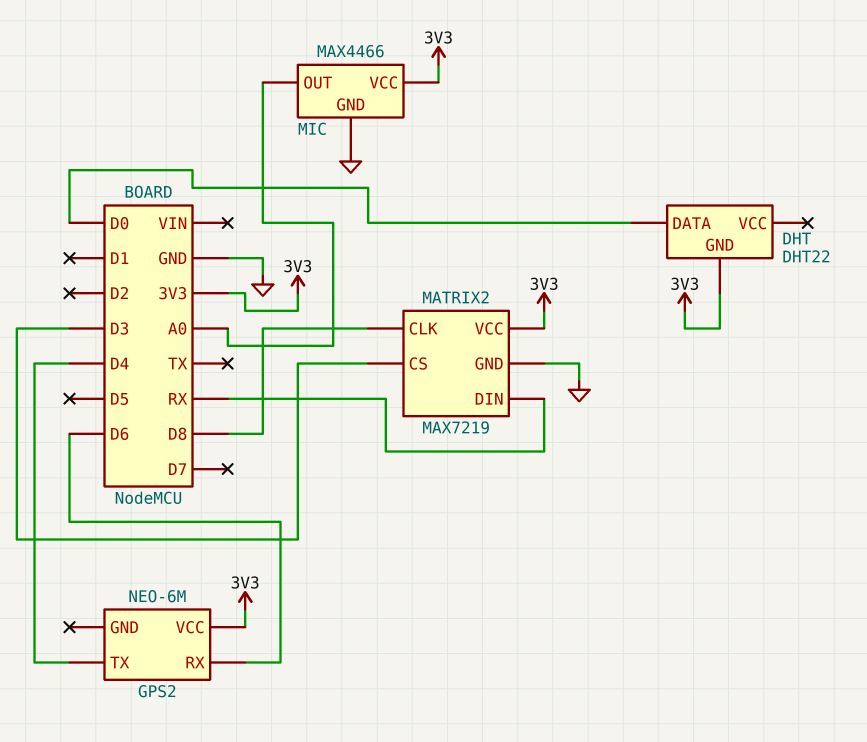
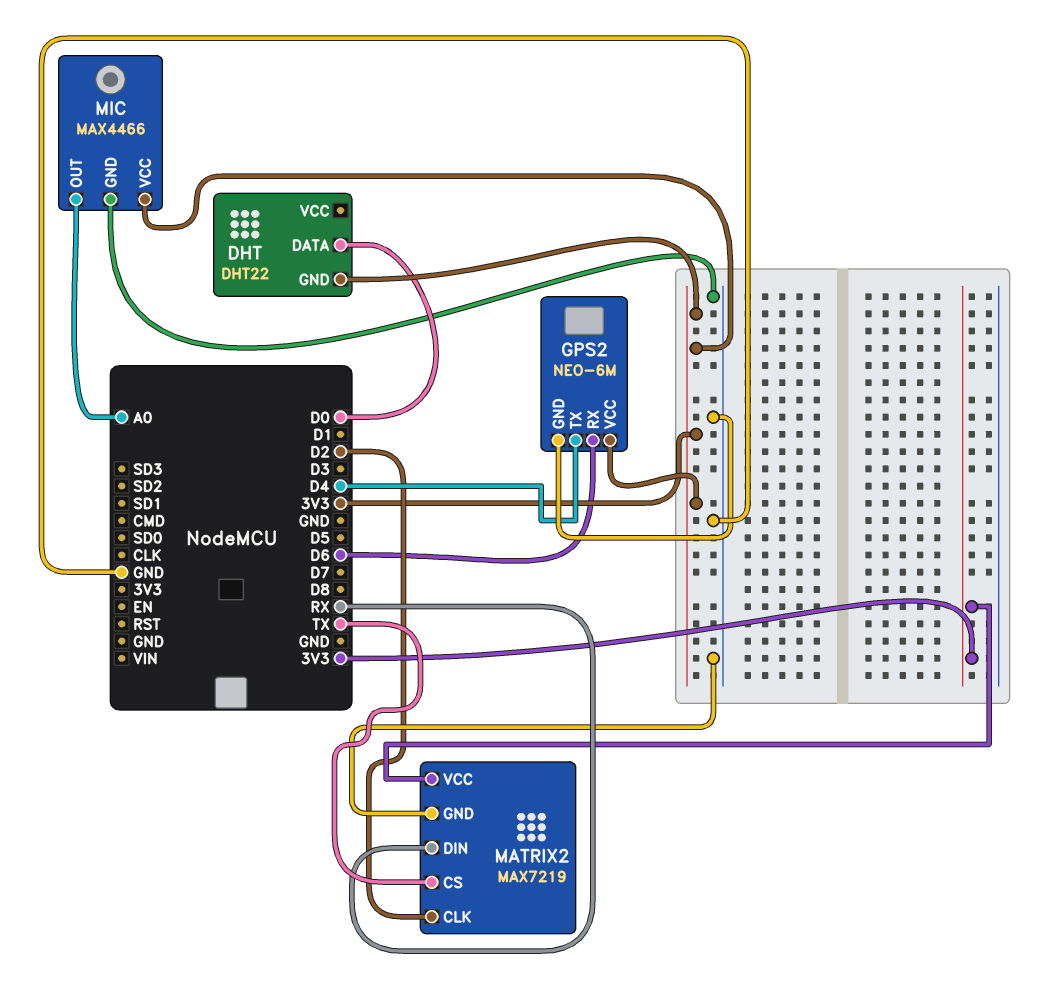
GPS2 pin GND: none -> GND
MATRIX2 pin CLK: D8 -> D2
MATRIX2 pin CS: D3 -> TX

